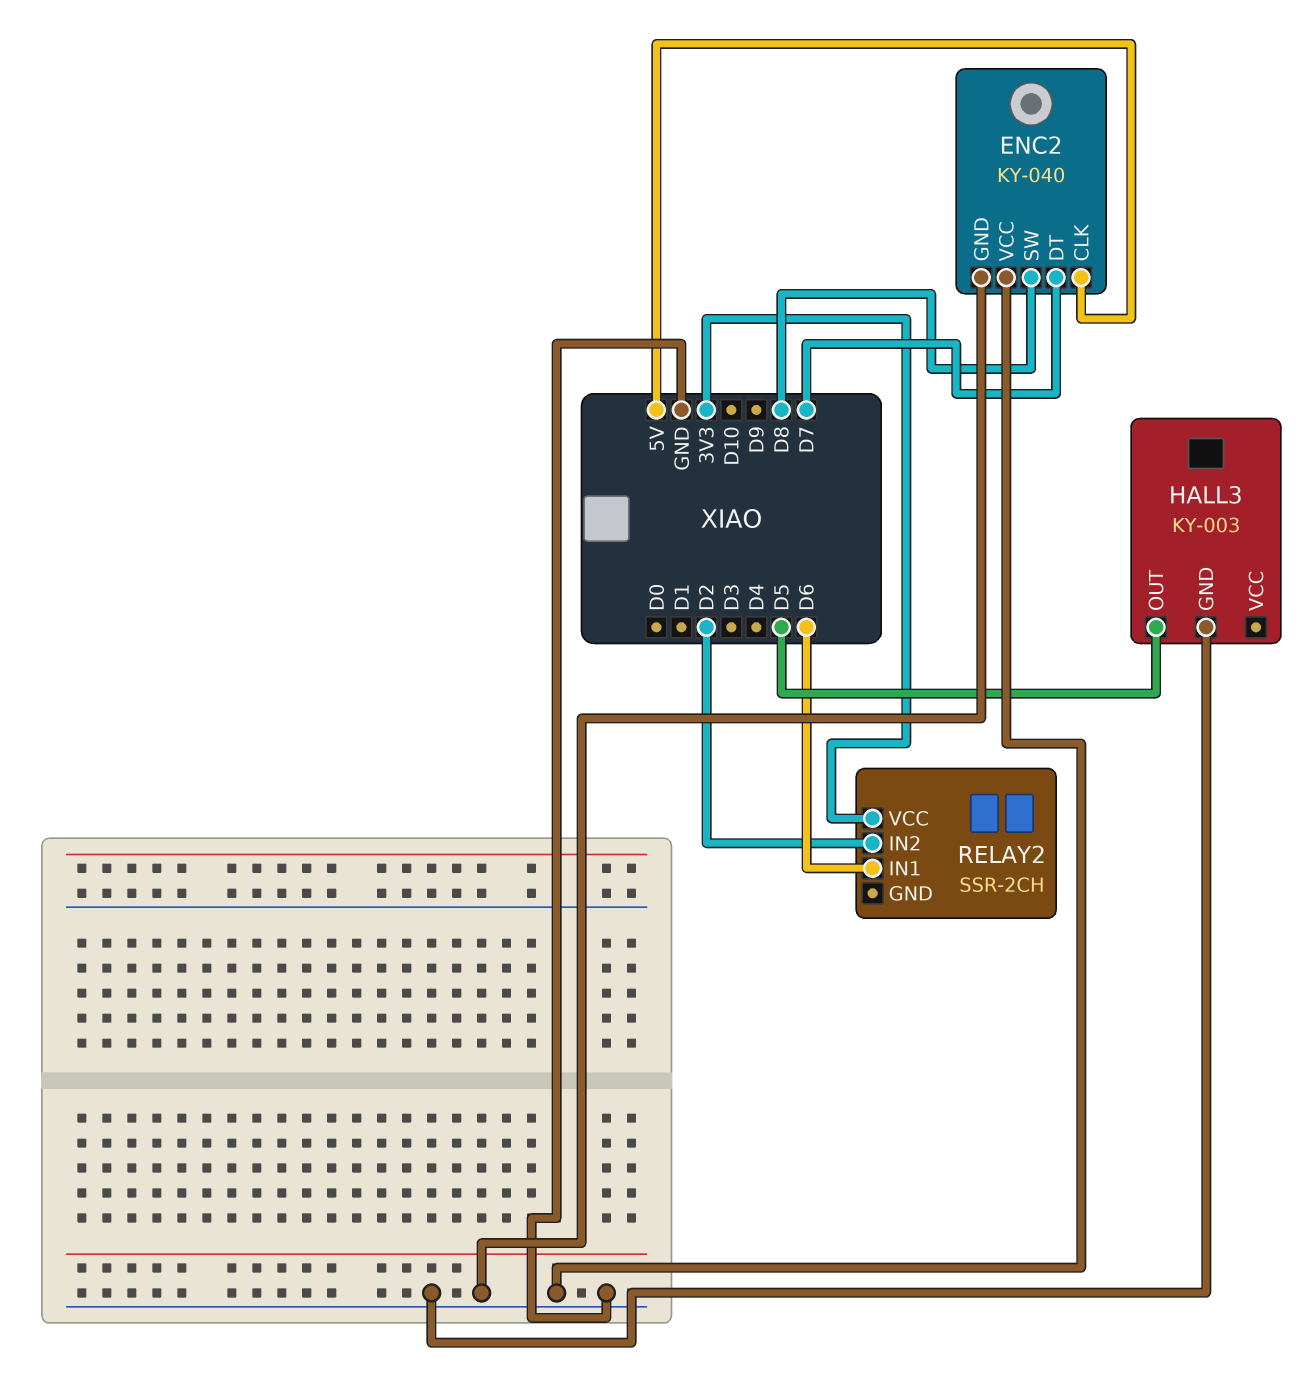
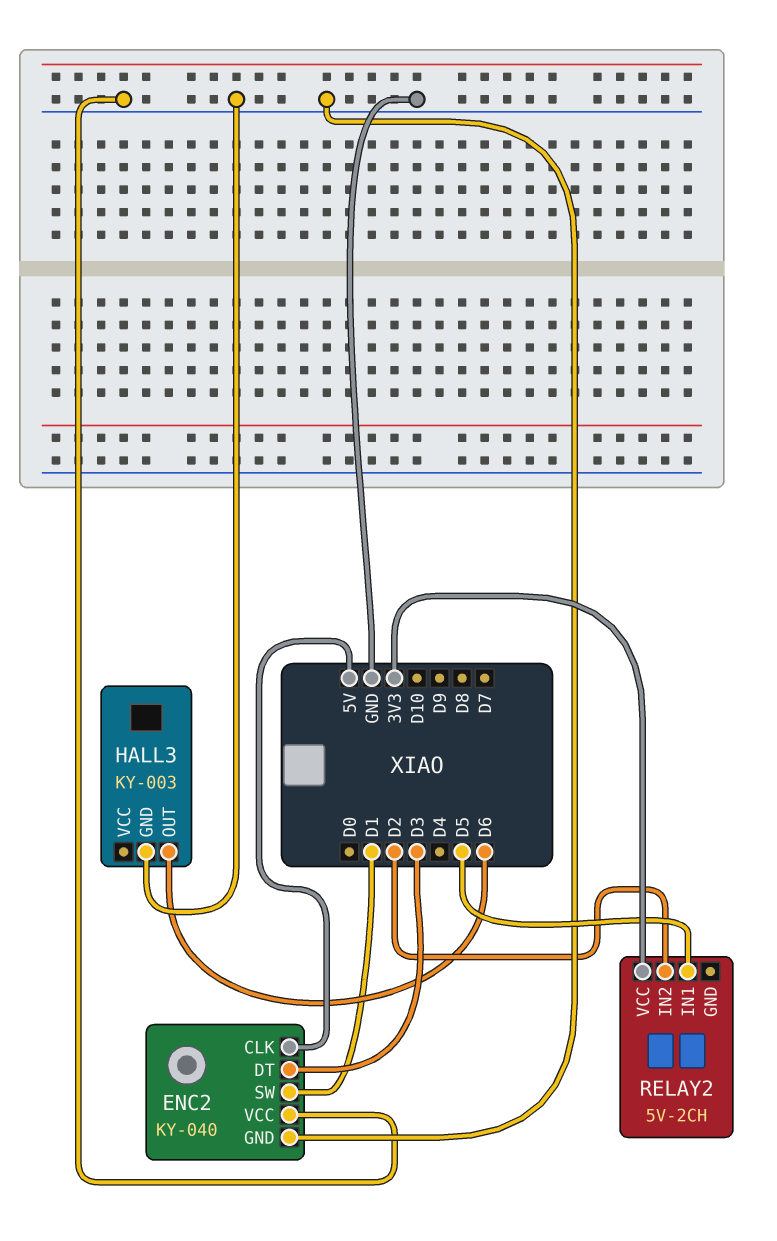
ENC2 pin DT: D7 -> D3
ENC2 pin SW: D8 -> D1
HALL3 pin OUT: D5 -> D6
RELAY2: SSR-2CH -> 5V-2CH
RELAY2 pin IN1: D6 -> D5

